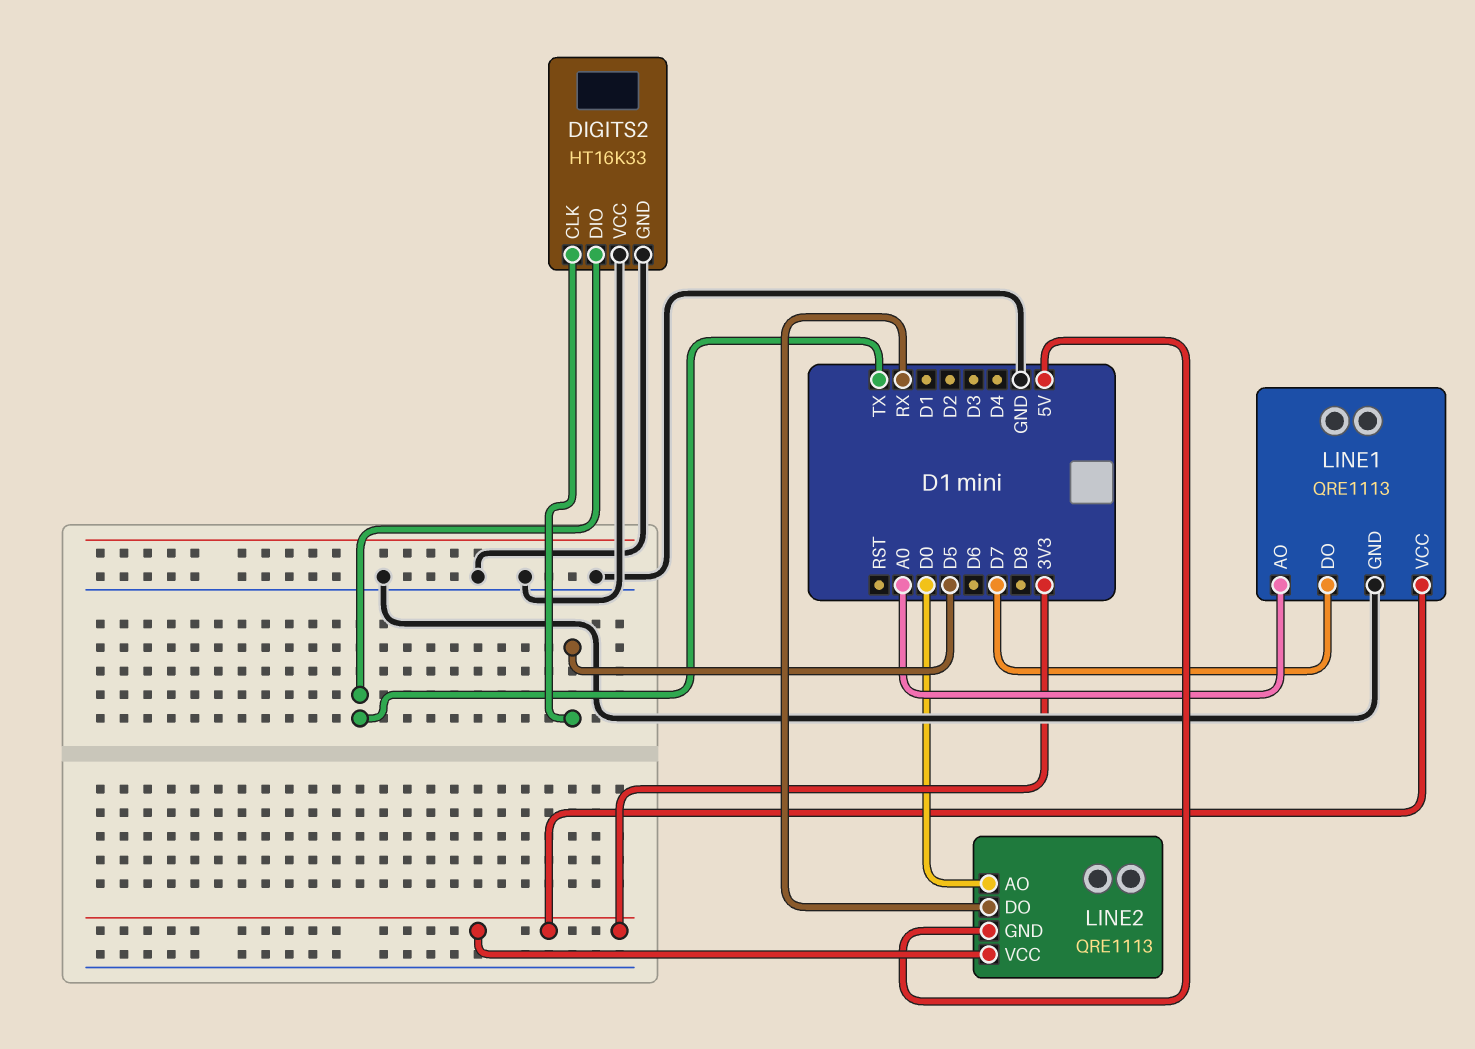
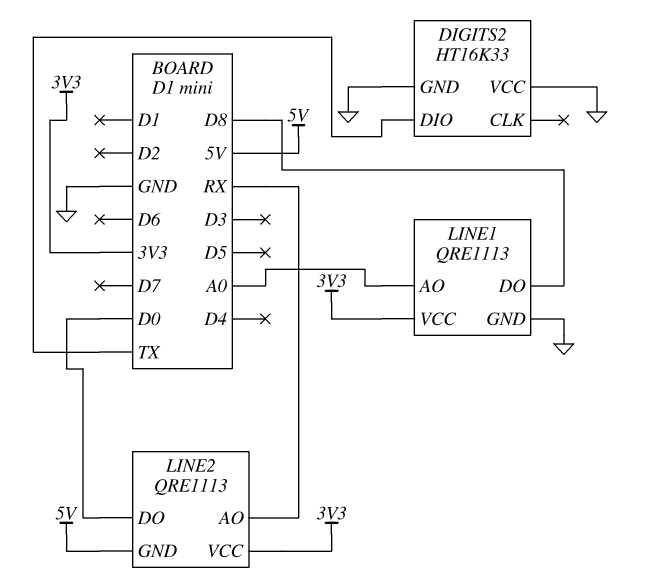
DIGITS2 pin CLK: D5 -> none
LINE1 pin DO: D7 -> D8
LINE2 pin AO: D0 -> RX
LINE2 pin DO: RX -> D0

